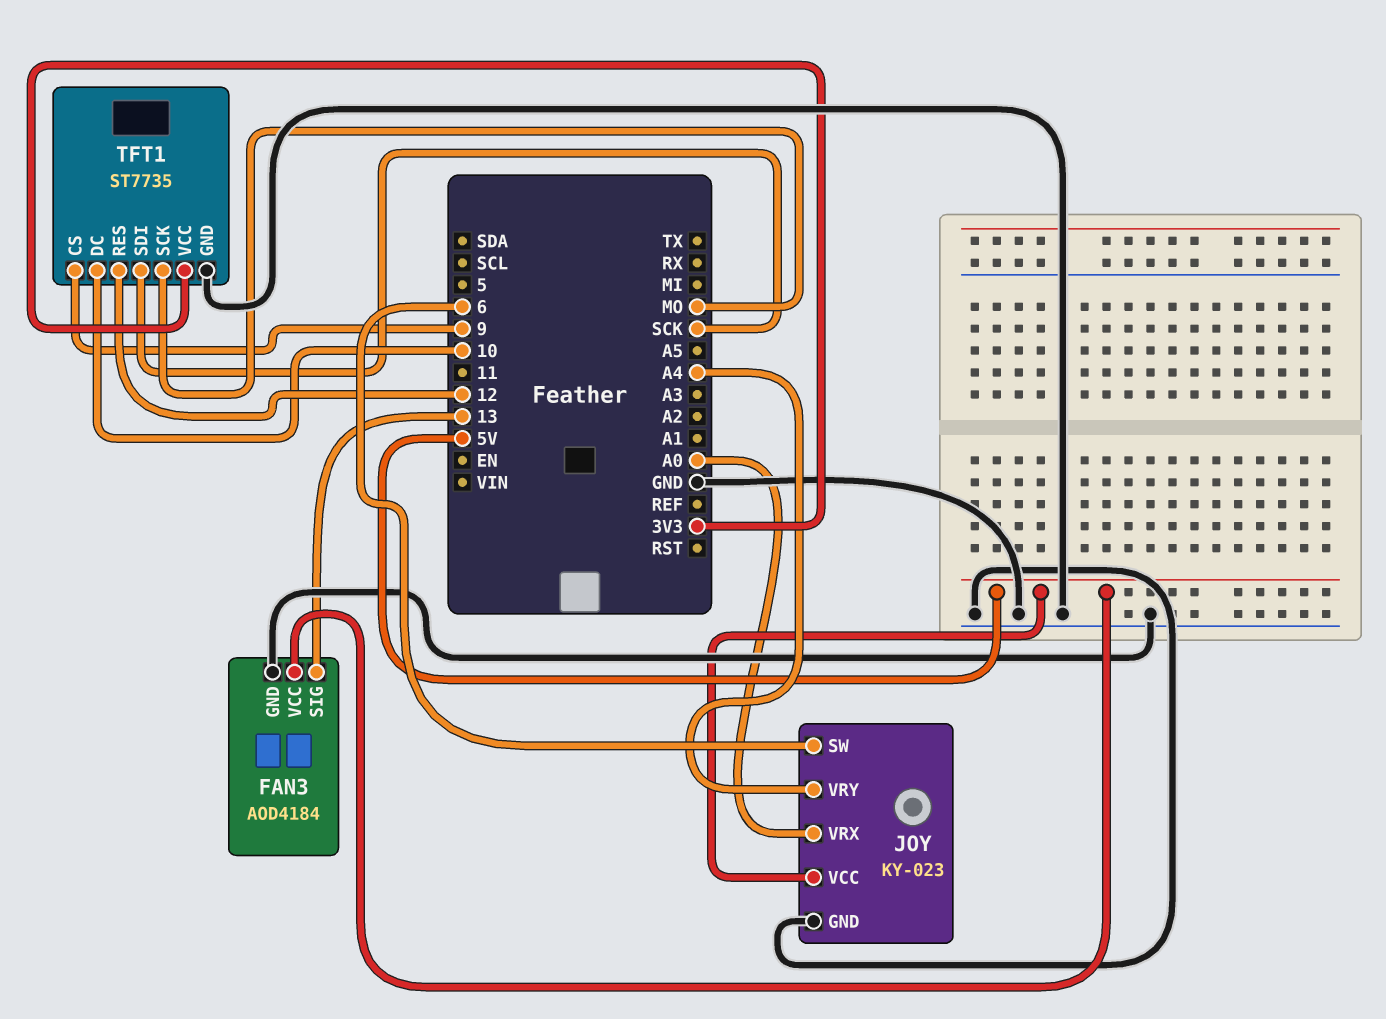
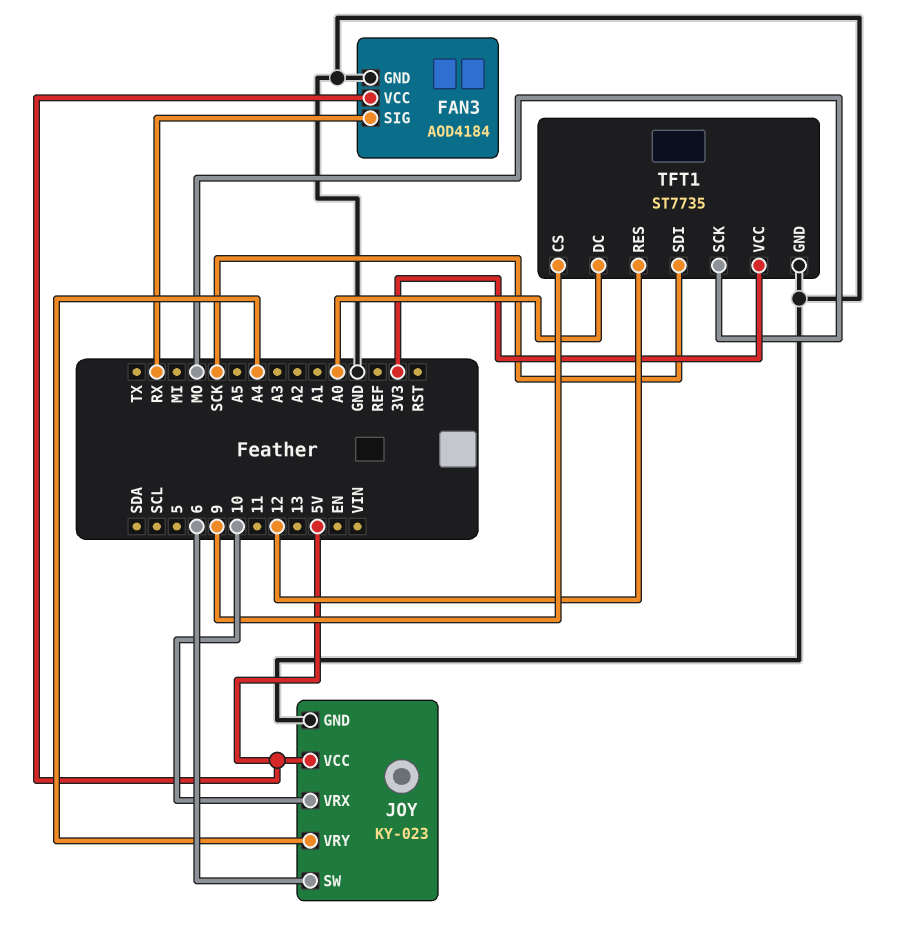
FAN3 pin SIG: 13 -> RX
JOY pin VRX: A0 -> 10
TFT1 pin DC: 10 -> A0

